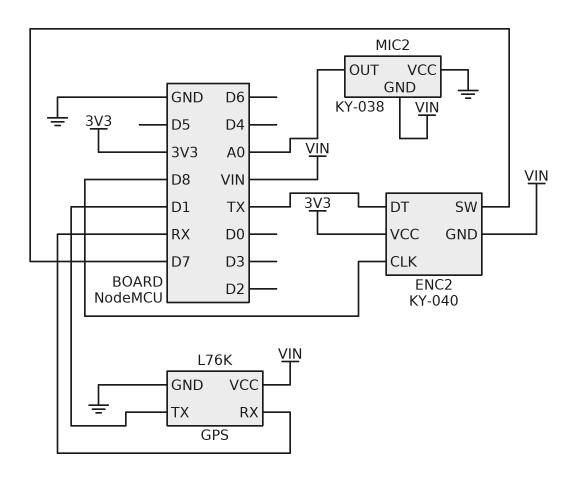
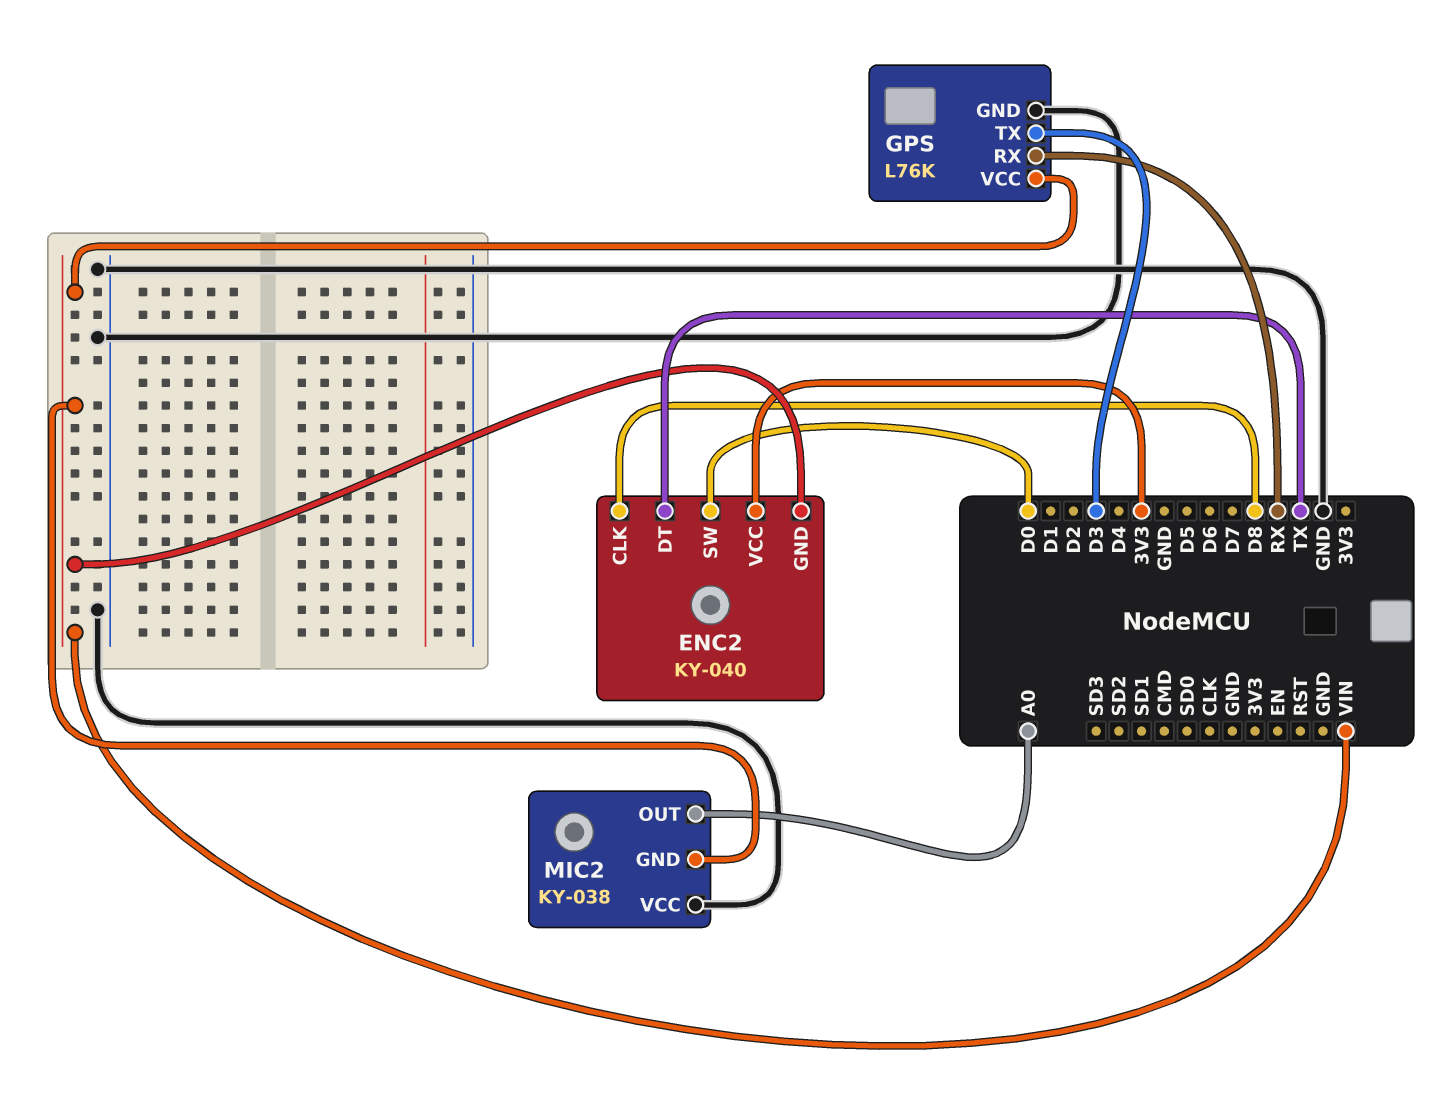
ENC2 pin SW: D7 -> D0
GPS pin TX: D1 -> D3

